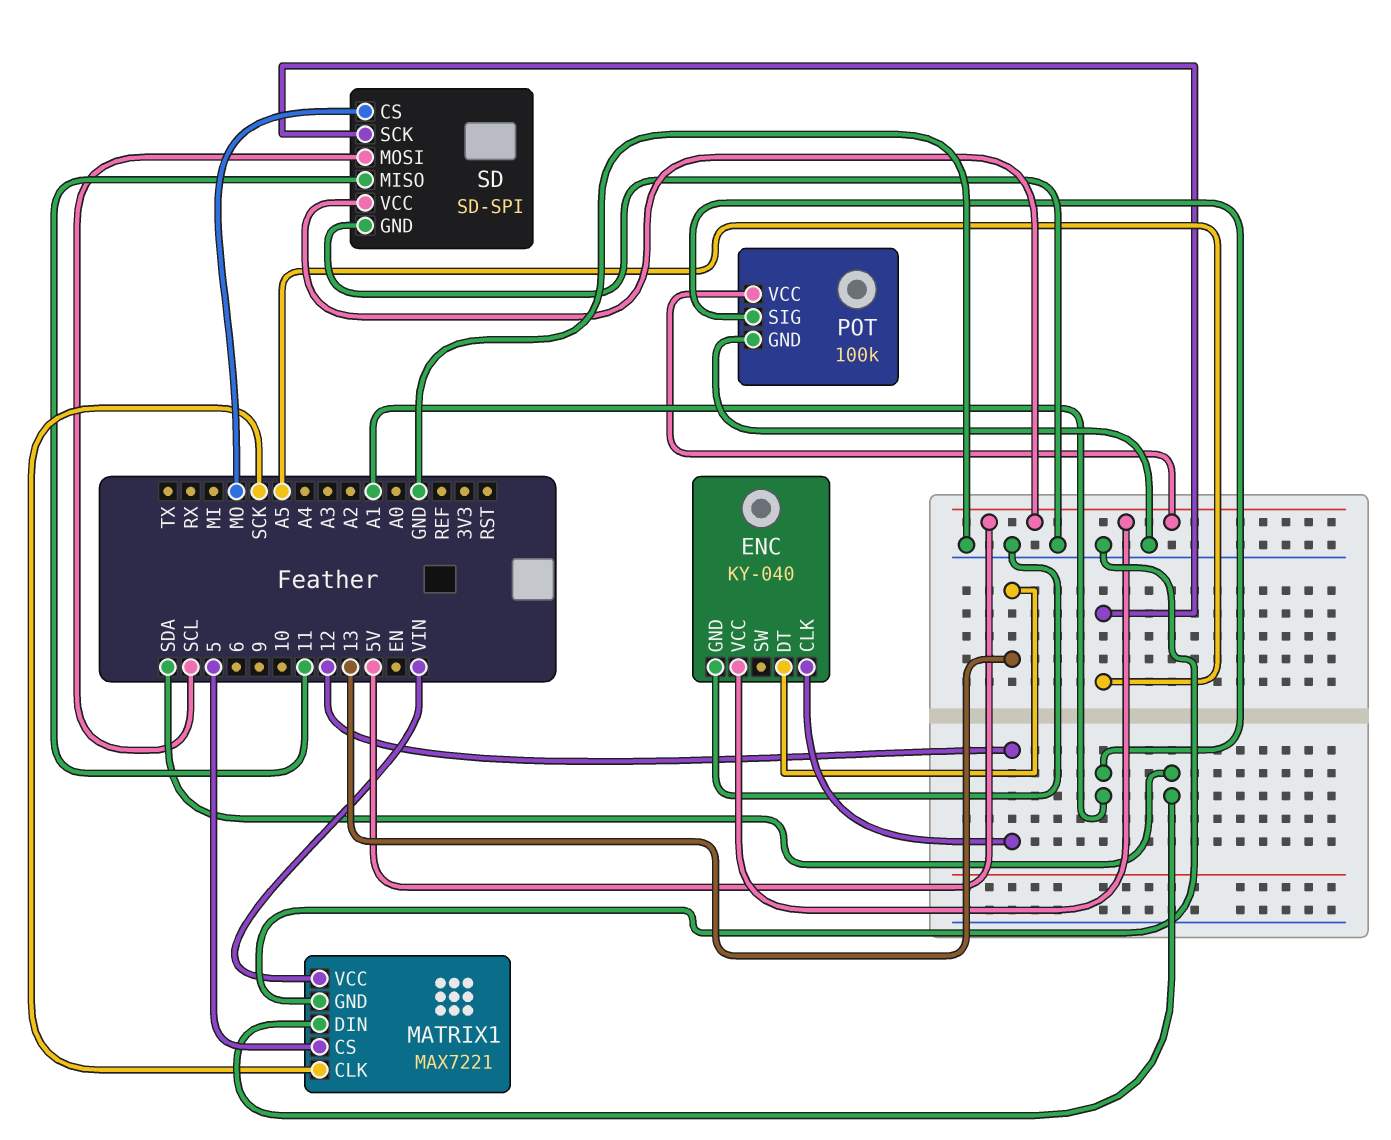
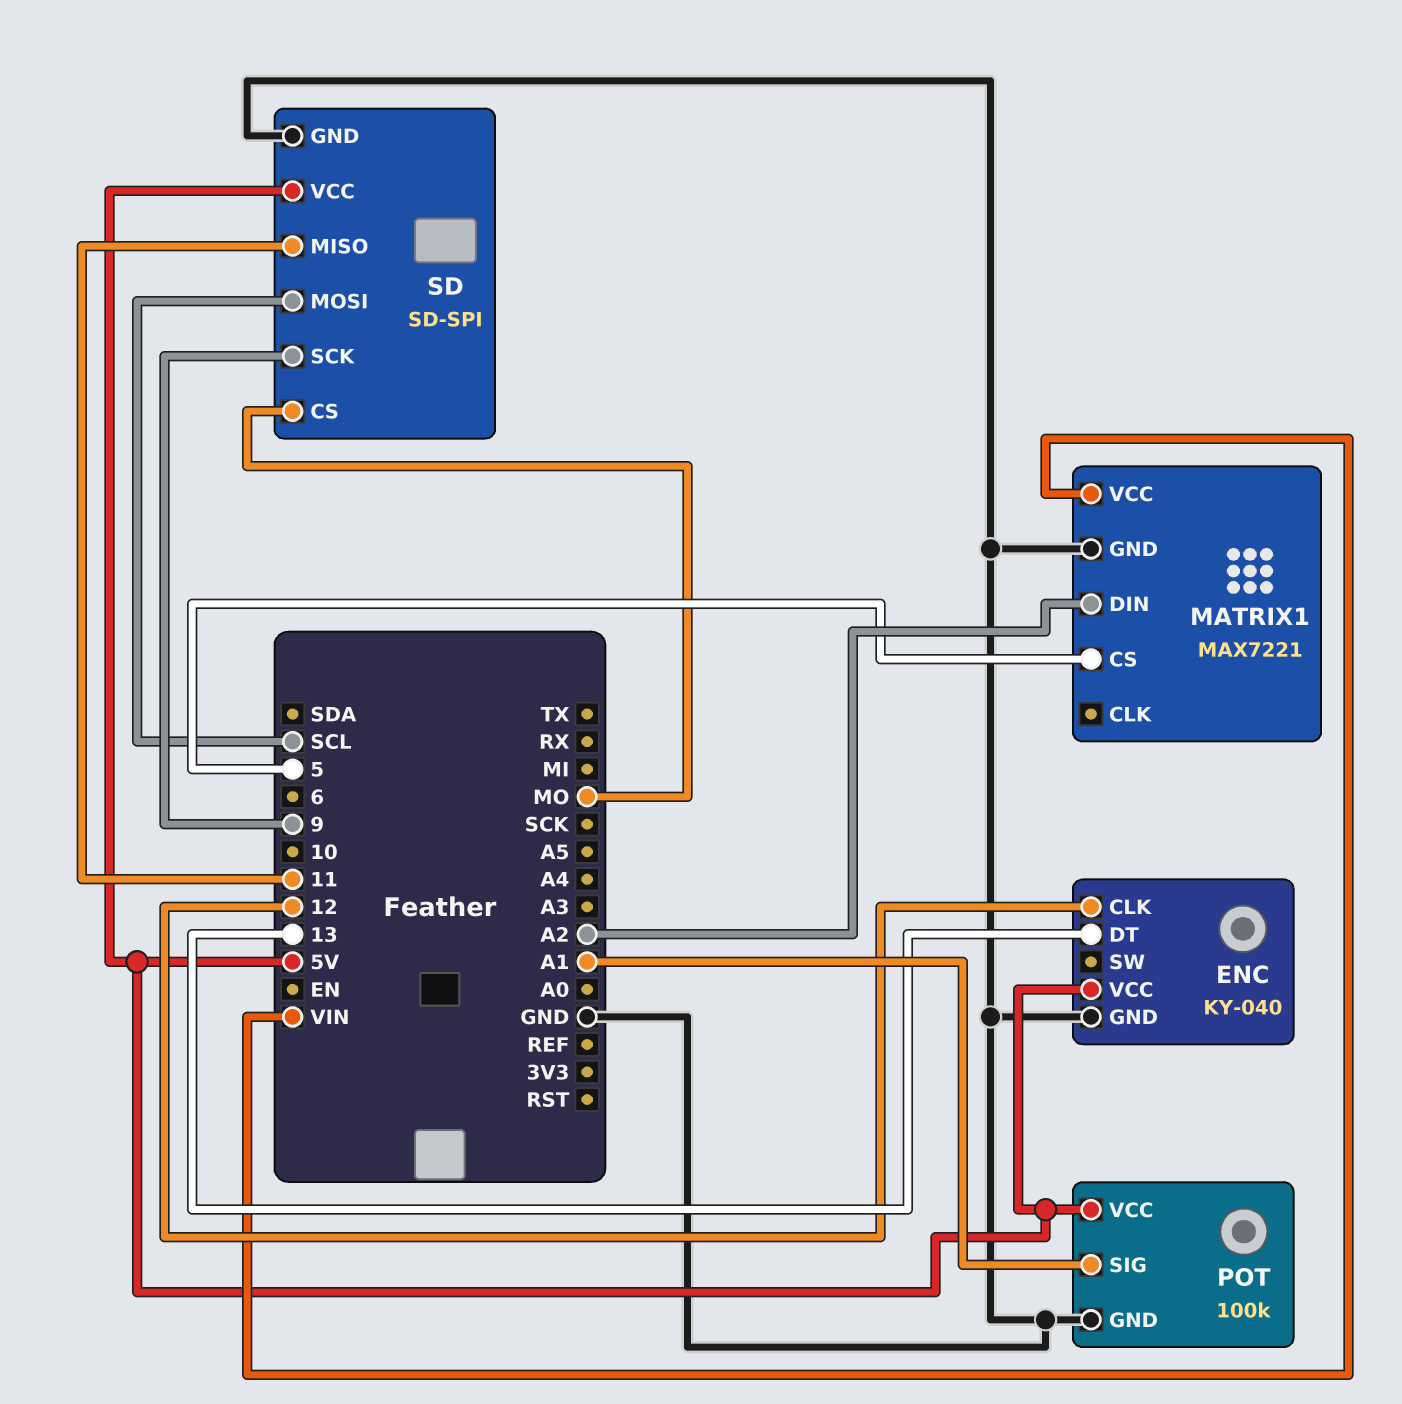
MATRIX1 pin CLK: SCK -> none
MATRIX1 pin DIN: SDA -> A2
SD pin SCK: A5 -> 9

